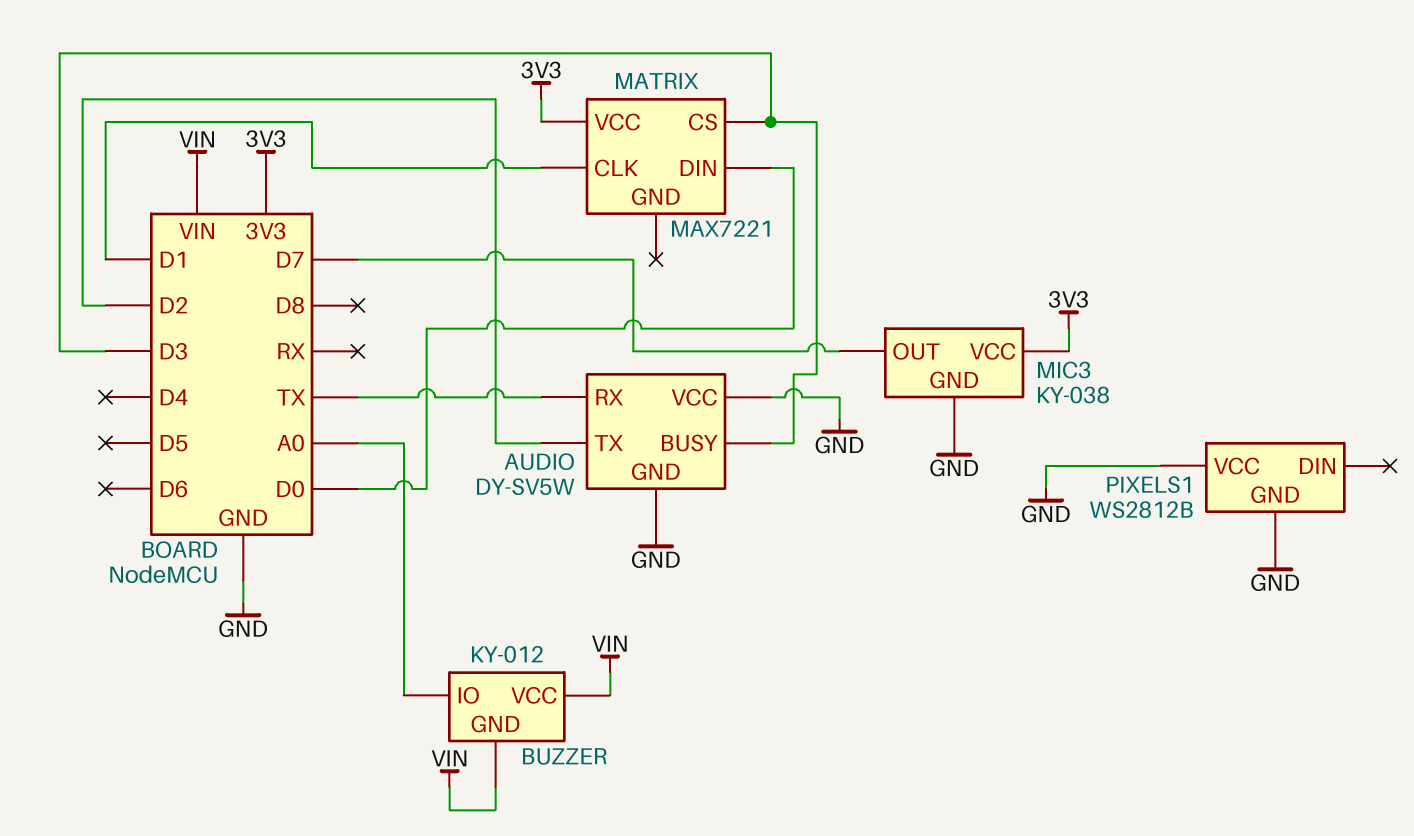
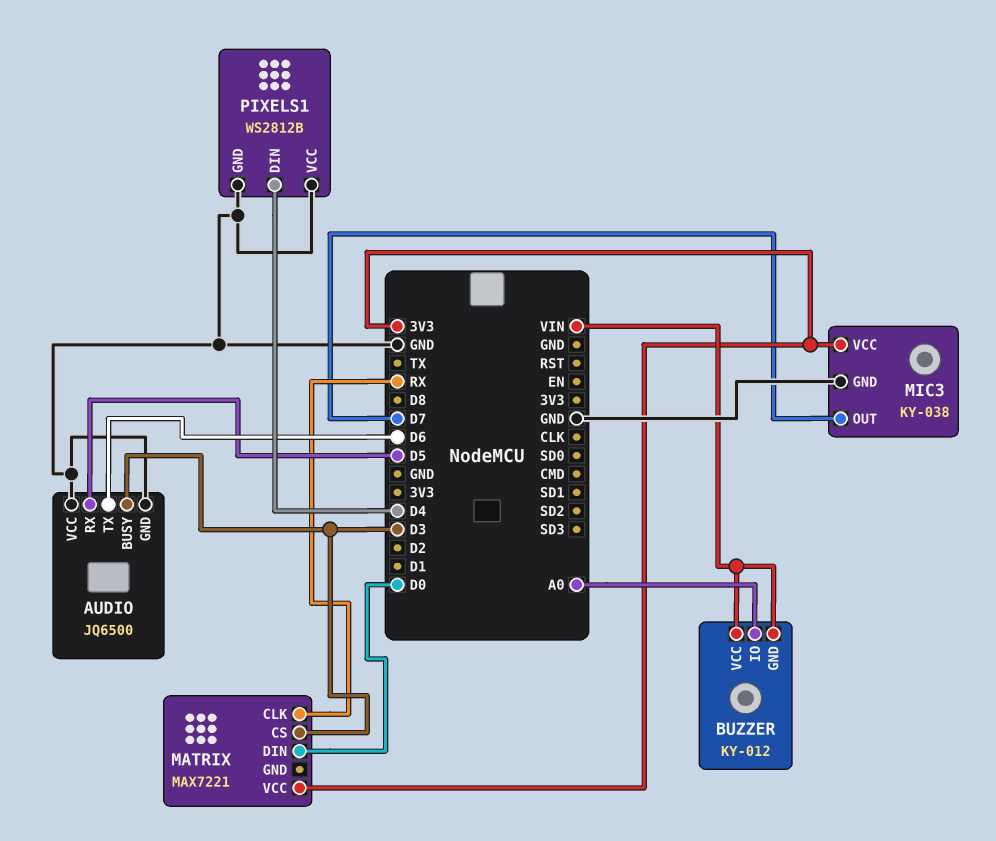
AUDIO: DY-SV5W -> JQ6500
AUDIO pin RX: TX -> D5
AUDIO pin TX: D2 -> D6
MATRIX pin CLK: D1 -> RX
PIXELS1 pin DIN: none -> D4

